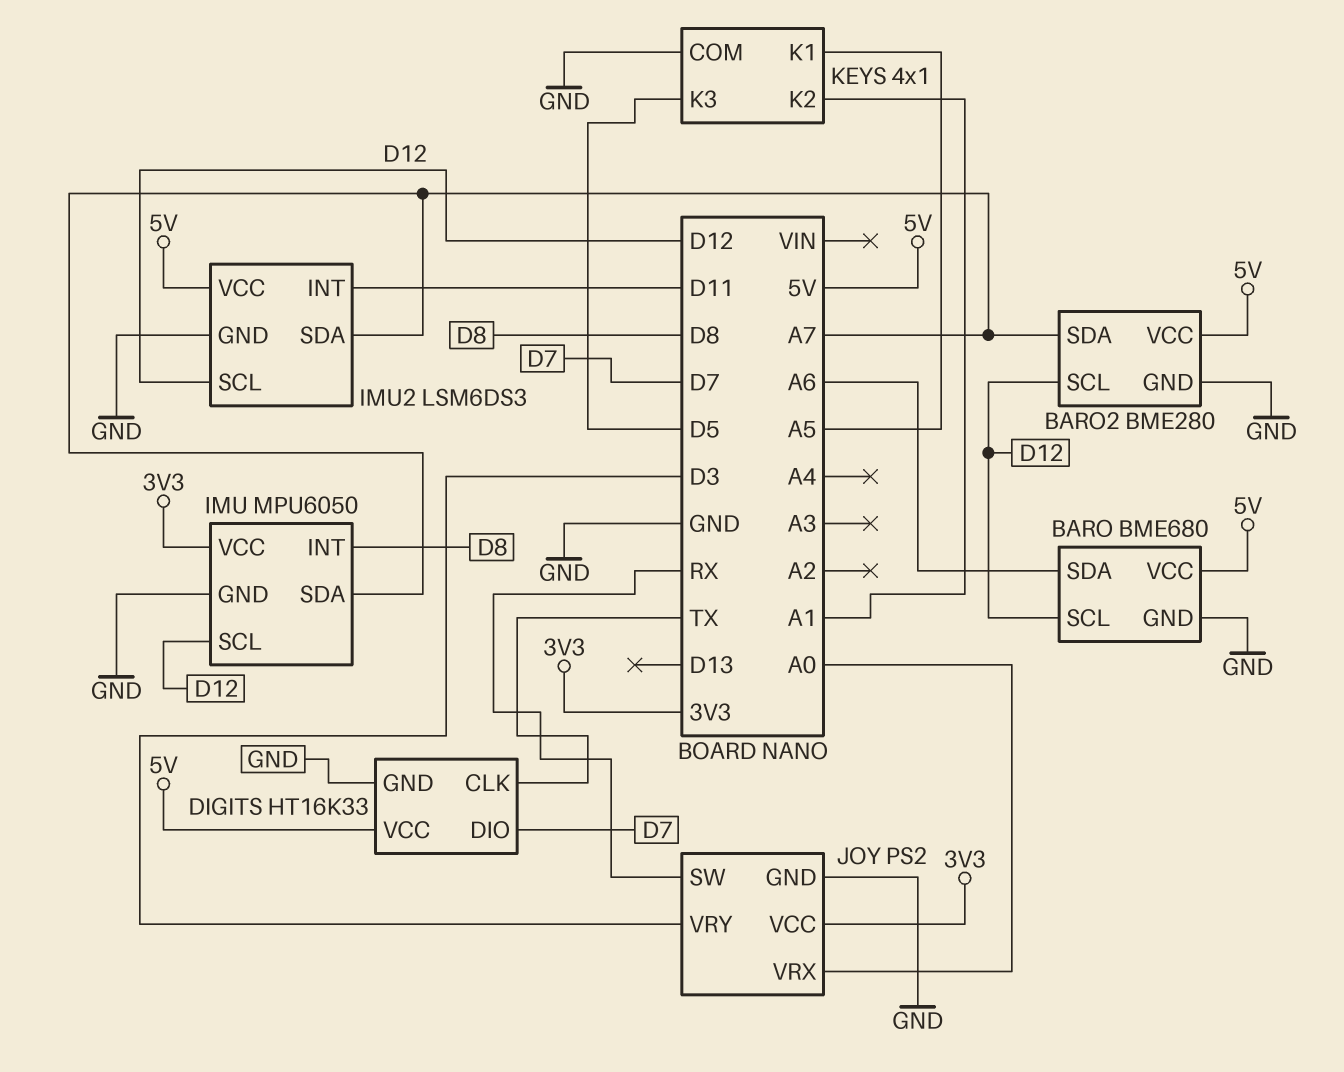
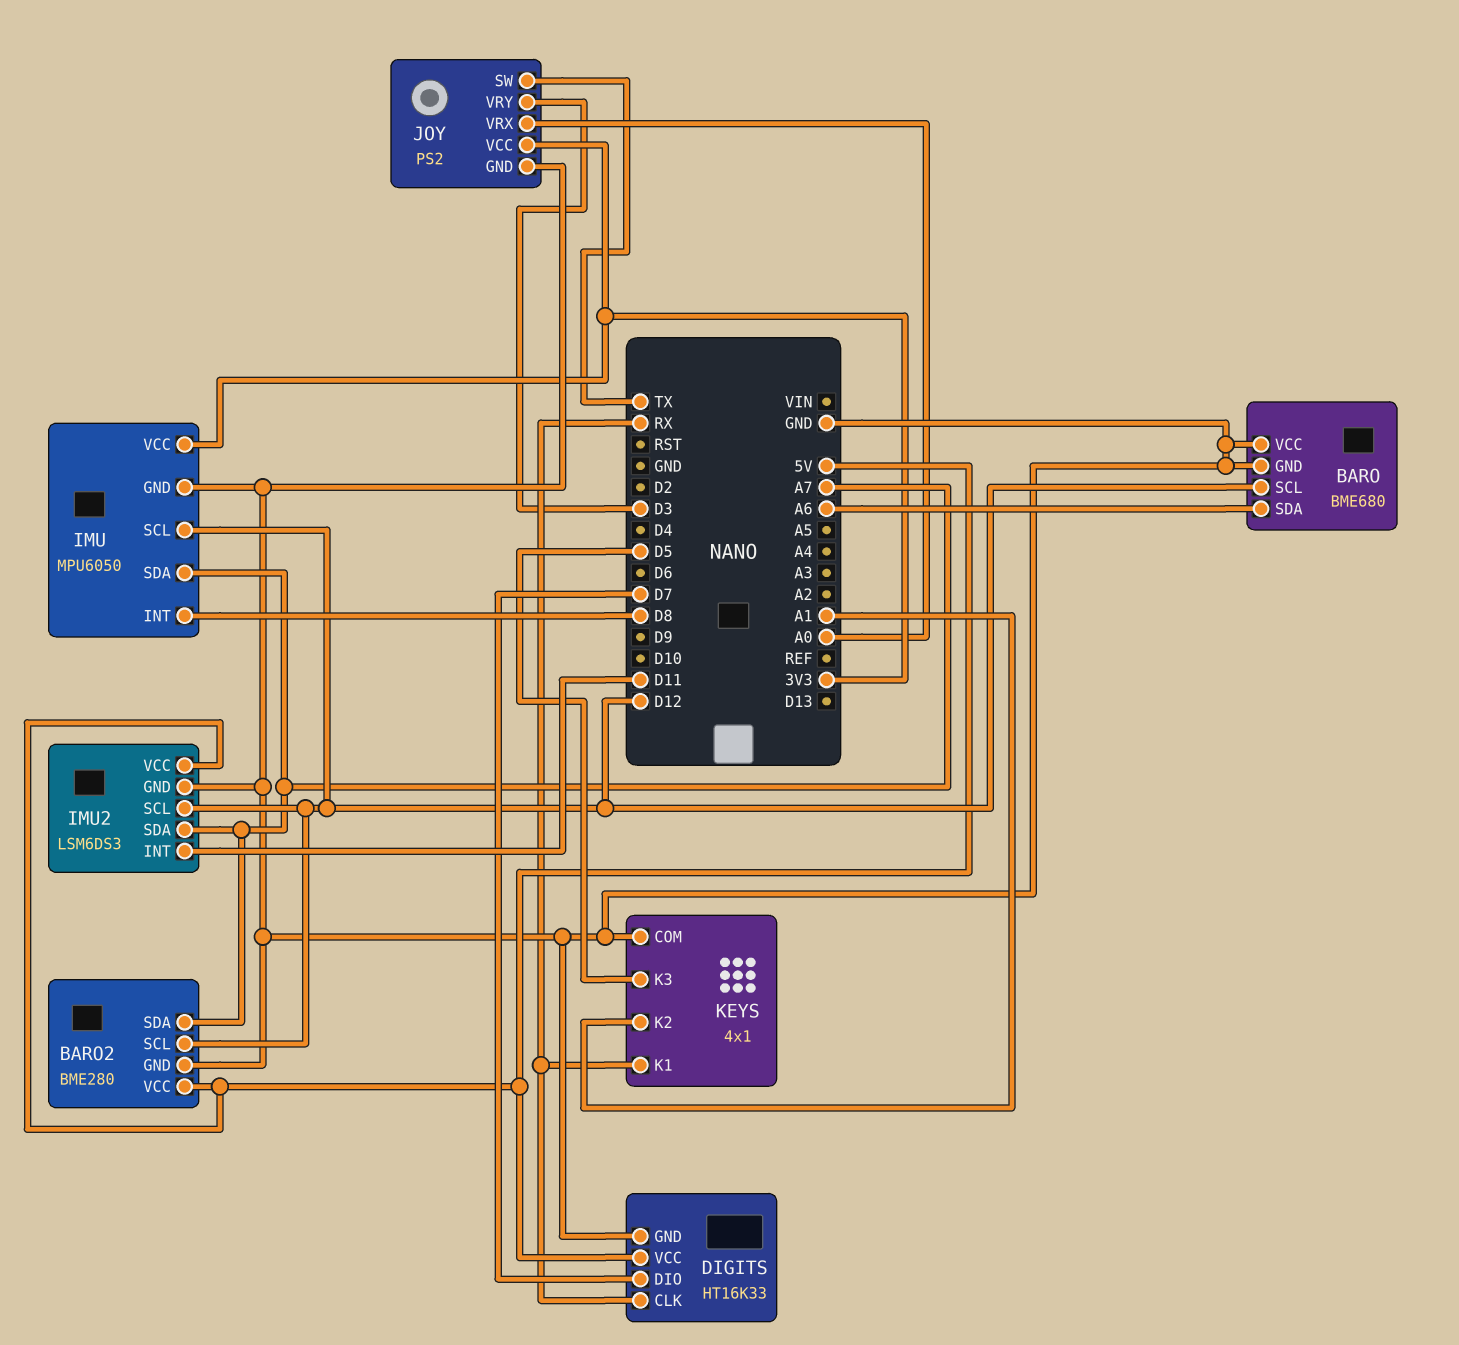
BARO pin VCC: 5V -> GND
DIGITS pin CLK: TX -> RX
JOY pin SW: RX -> TX
KEYS pin K1: A5 -> RX

